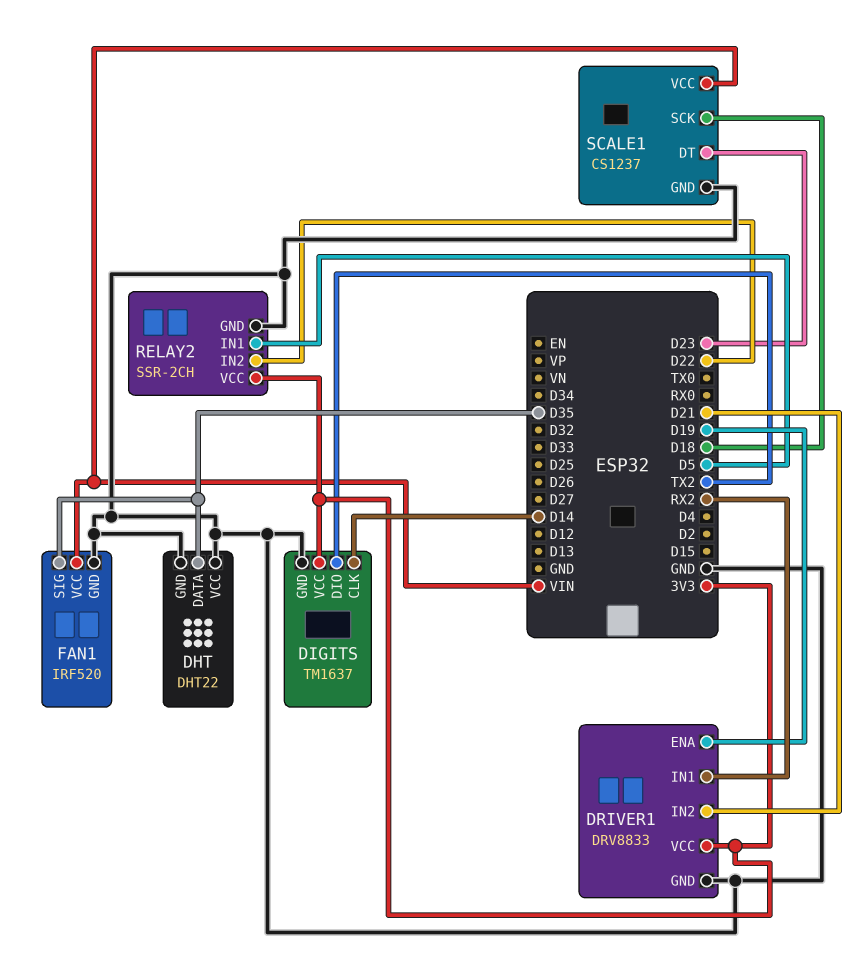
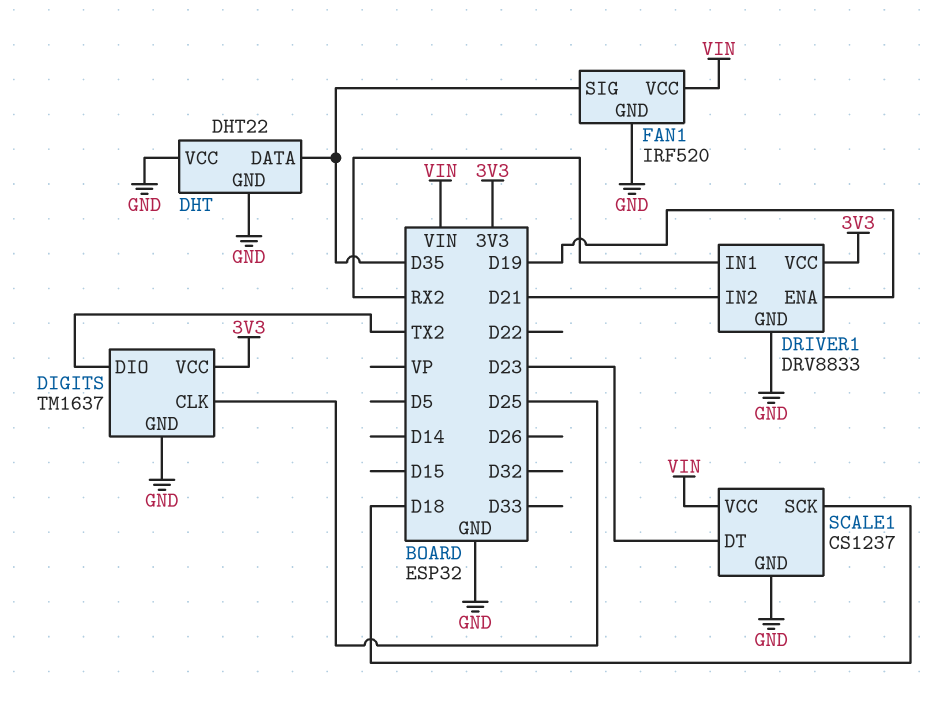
DIGITS pin CLK: D14 -> D25
RELAY2: SSR-2CH -> none
RELAY2 pin GND: GND -> none
RELAY2 pin IN1: D5 -> none
RELAY2 pin IN2: D22 -> none
RELAY2 pin VCC: 3V3 -> none

